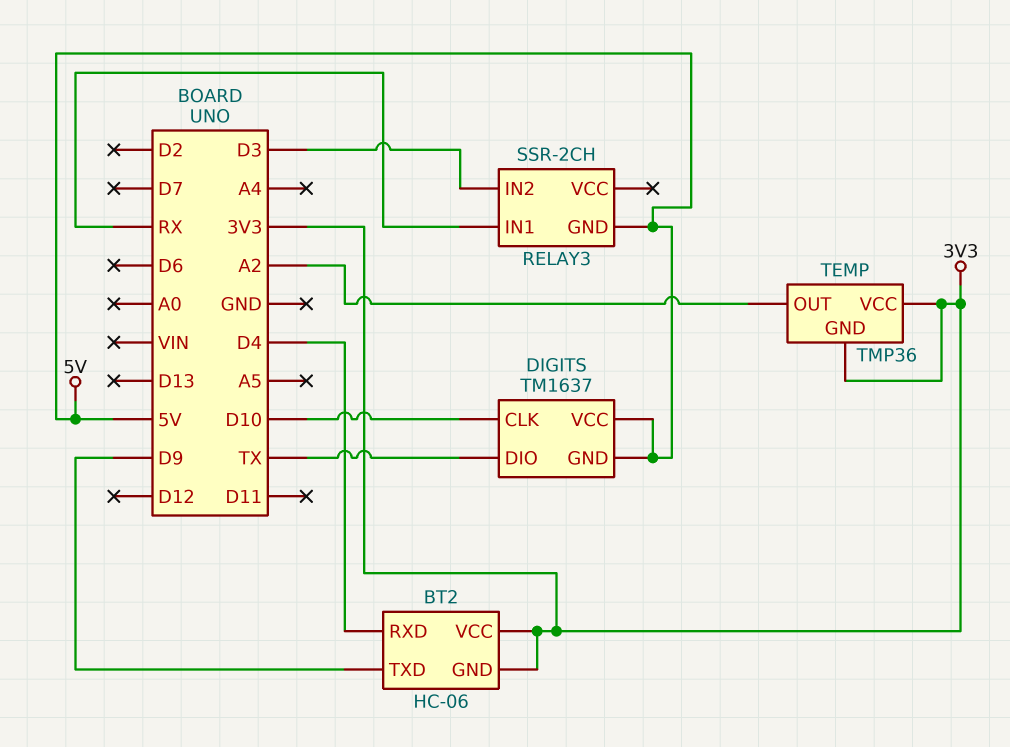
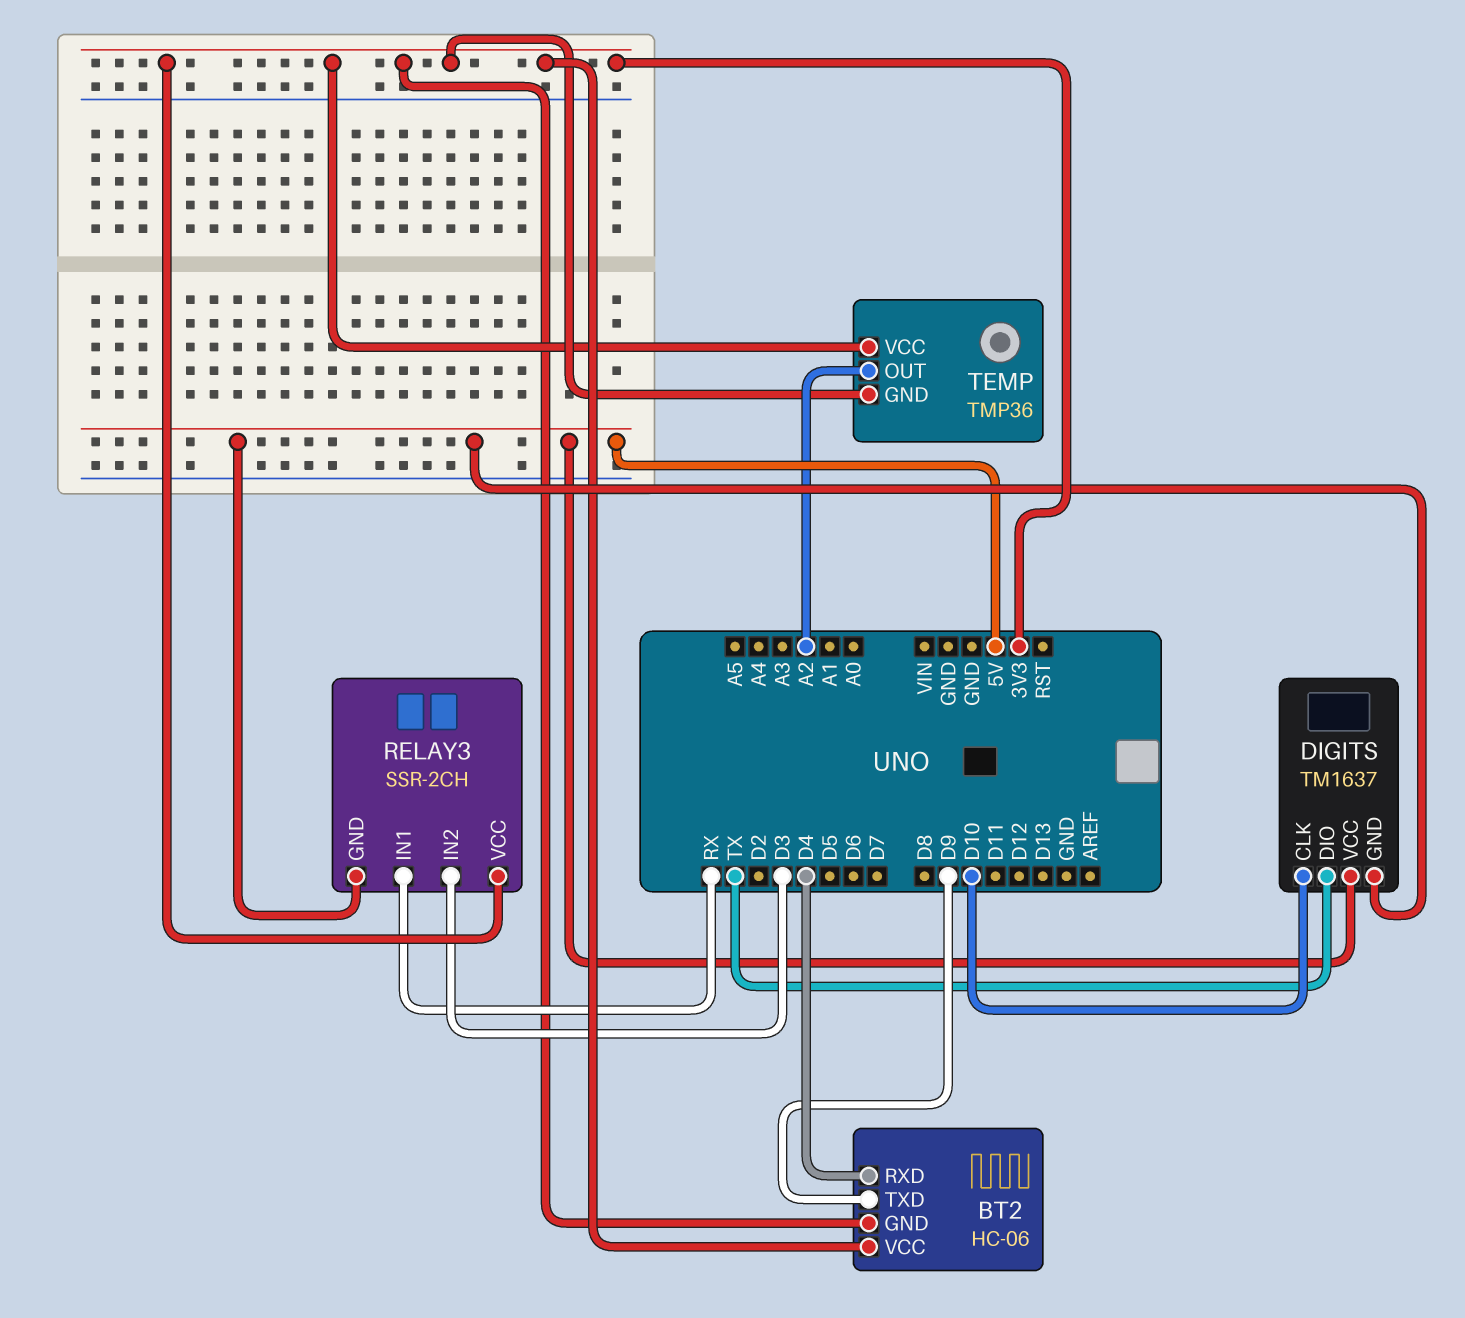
RELAY3 pin VCC: none -> 3V3

